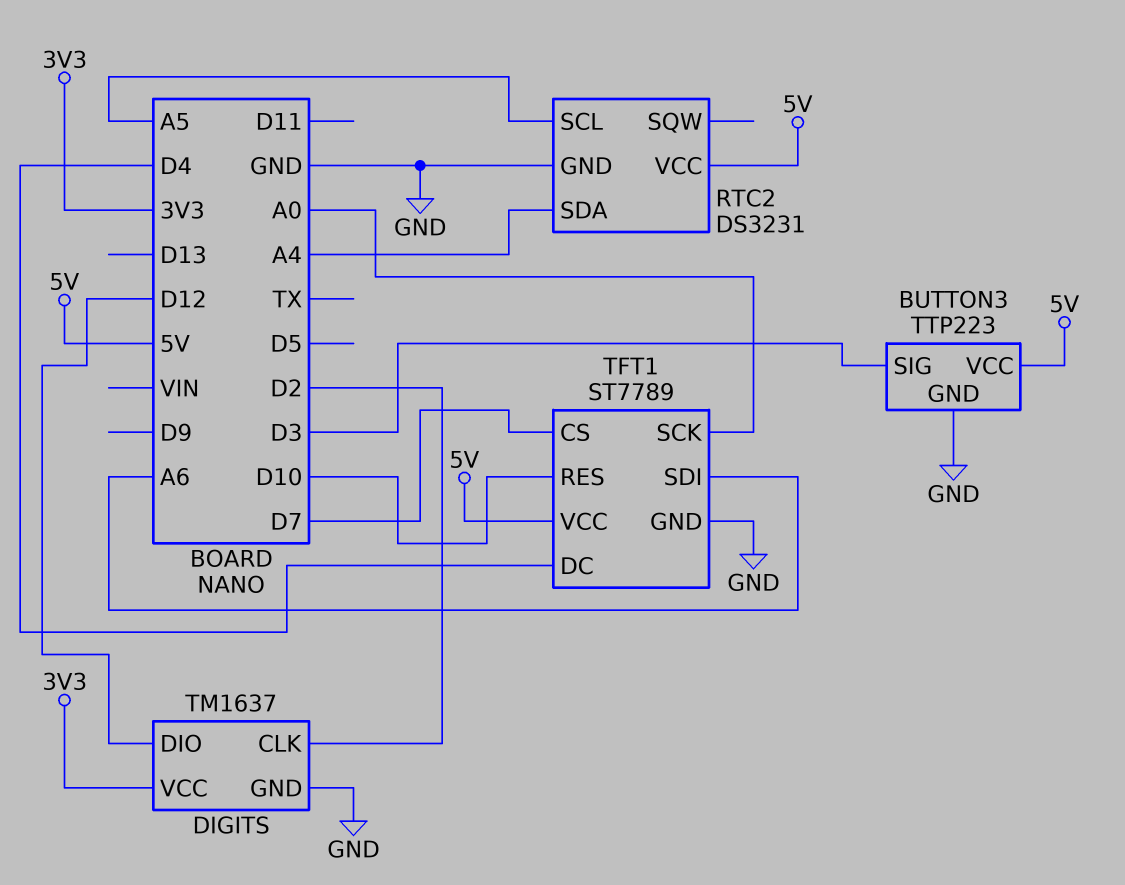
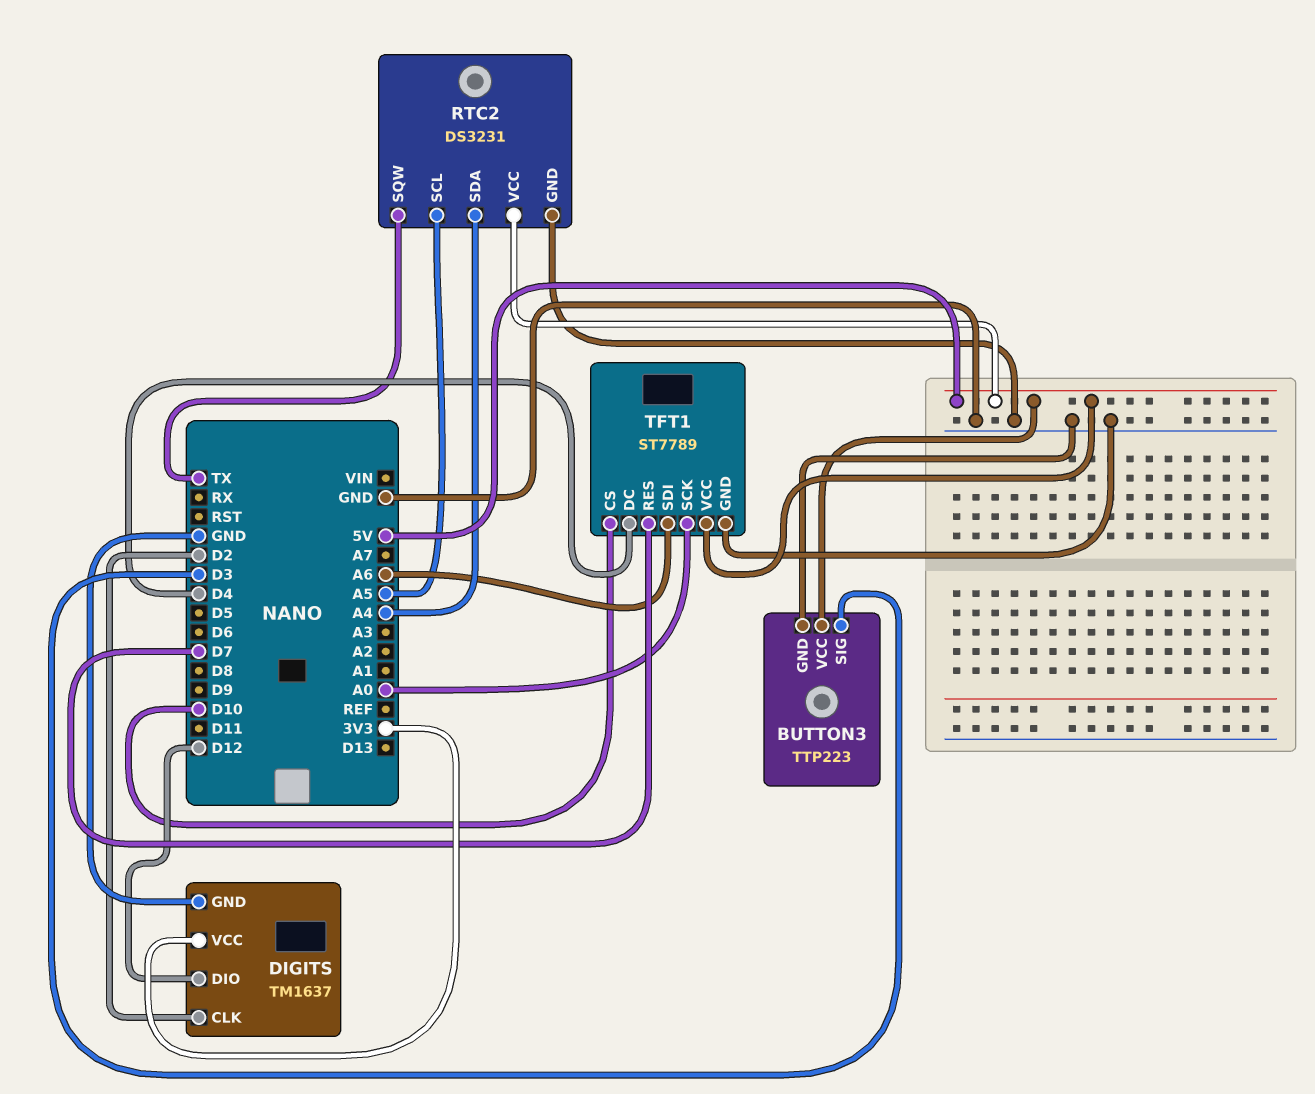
RTC2 pin SQW: none -> TX
TFT1 pin CS: D7 -> D10
TFT1 pin RES: D10 -> D7

